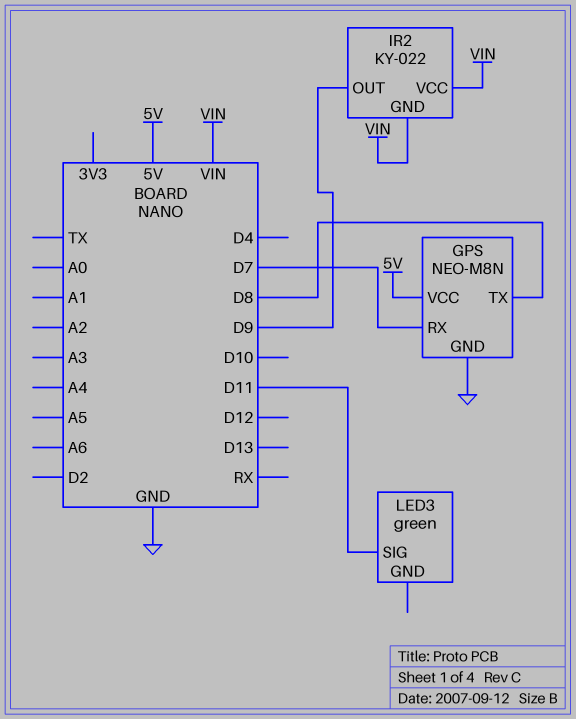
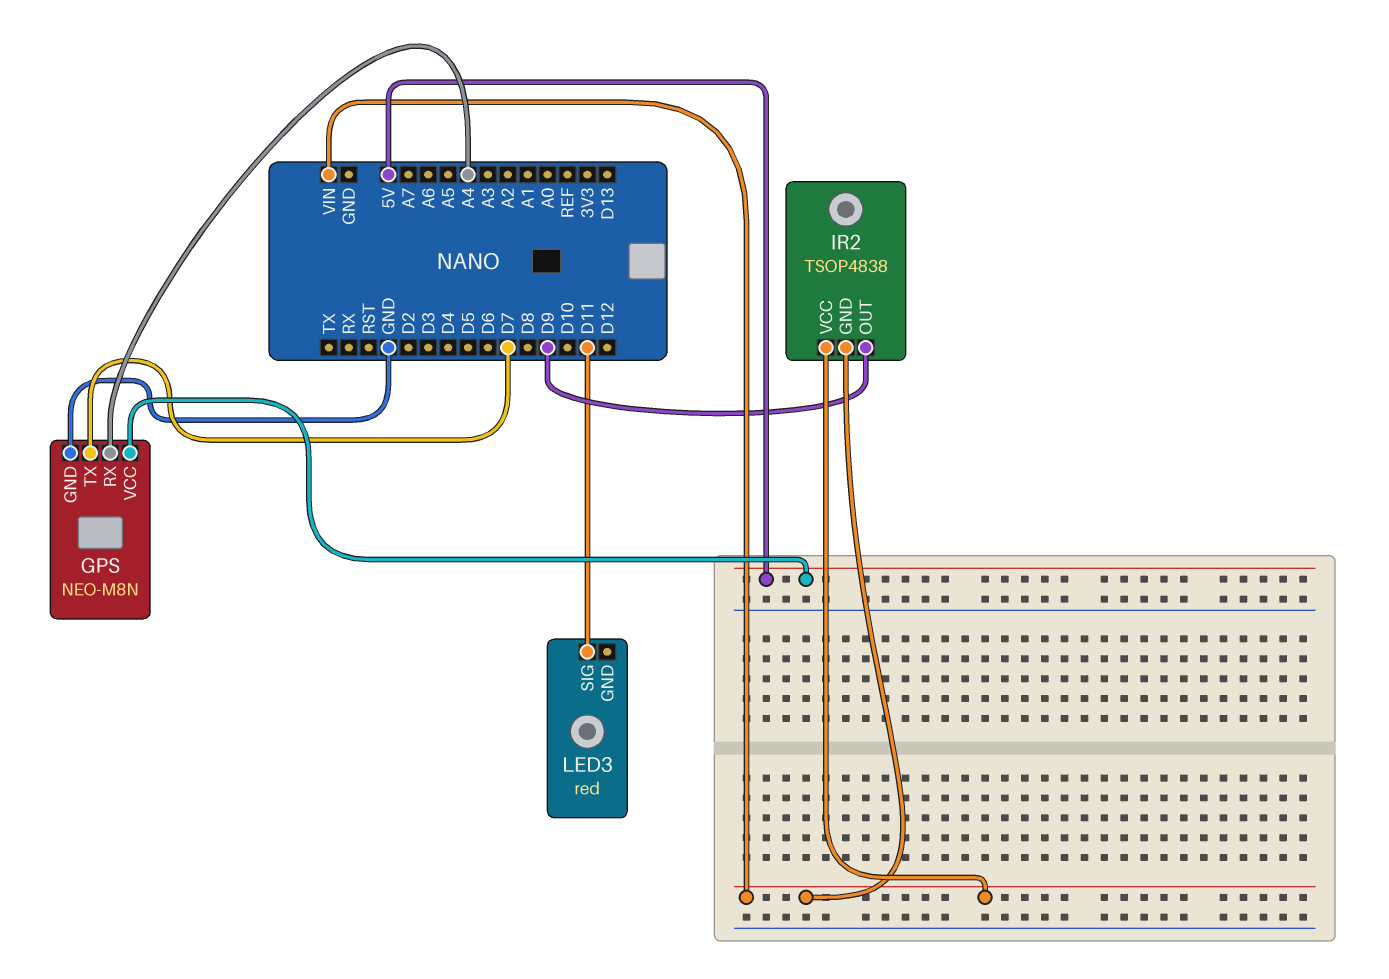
GPS pin RX: D7 -> A4
GPS pin TX: D8 -> D7
IR2: KY-022 -> TSOP4838
LED3: green -> red

